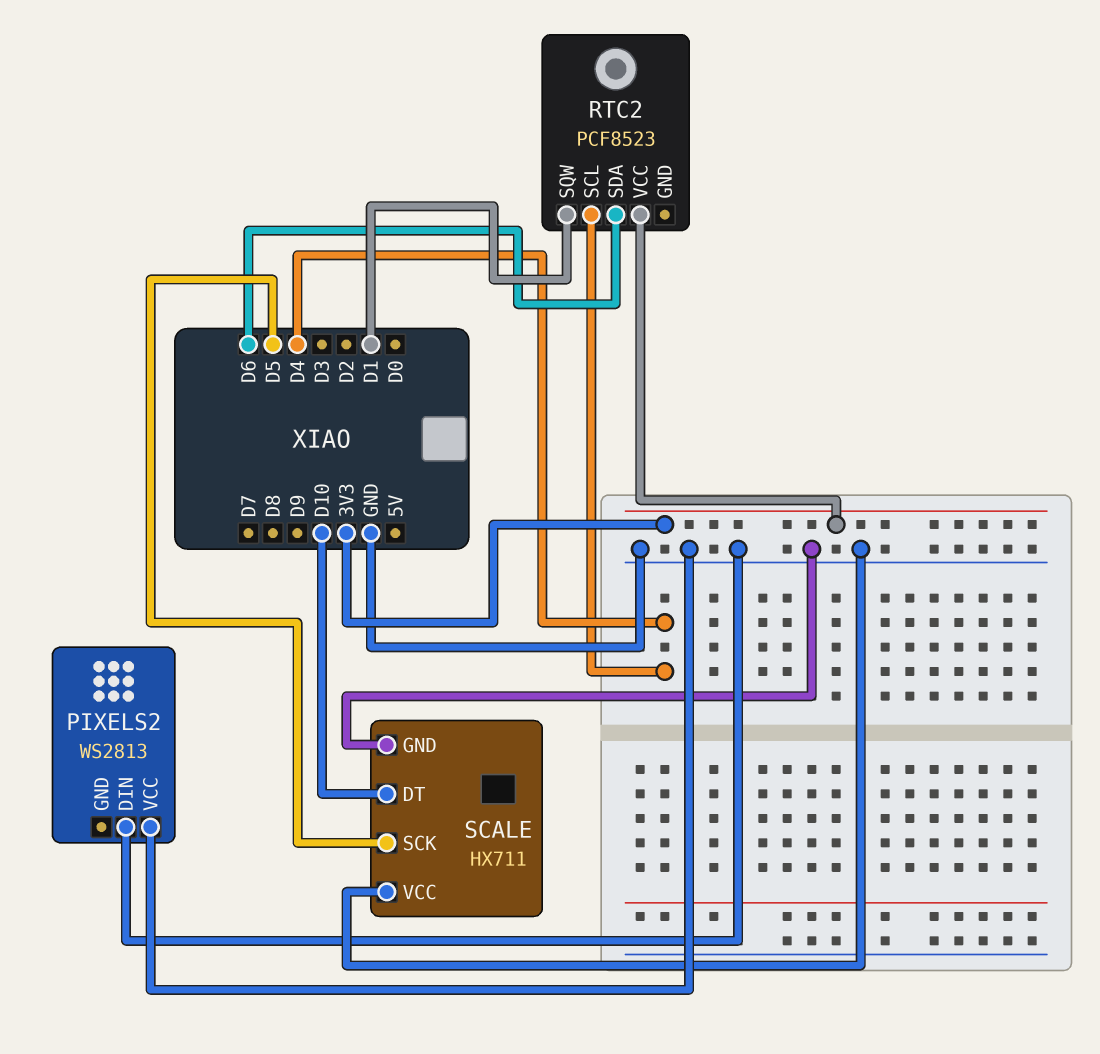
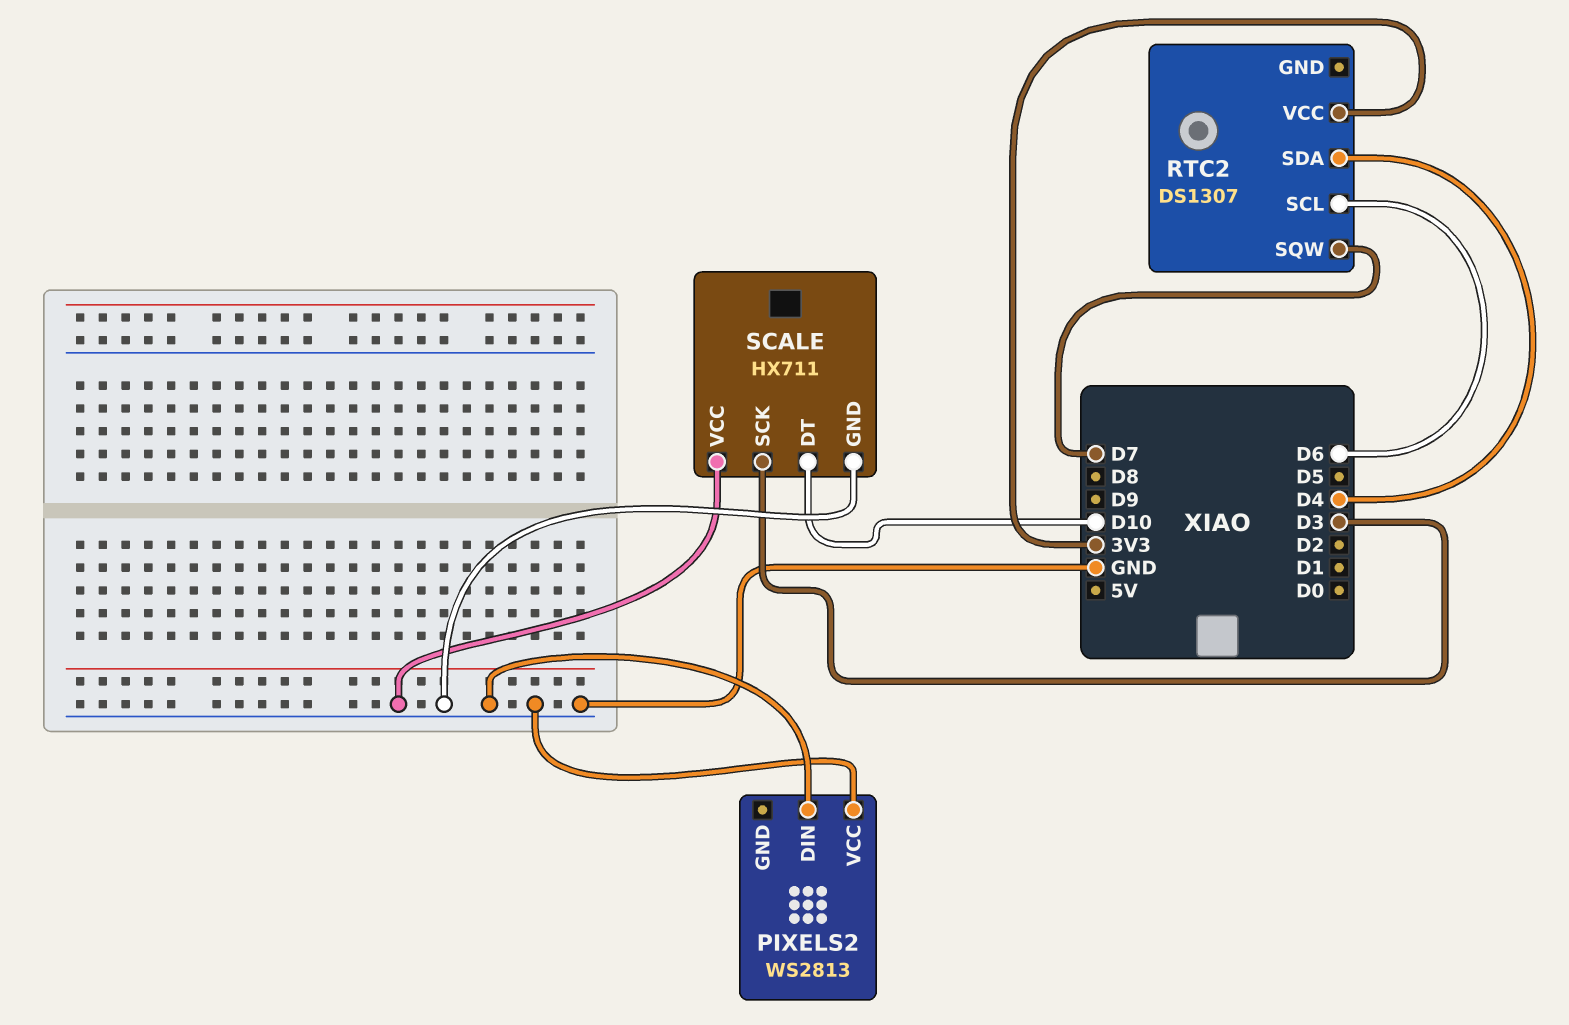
RTC2: PCF8523 -> DS1307
RTC2 pin SCL: D4 -> D6
RTC2 pin SDA: D6 -> D4
RTC2 pin SQW: D1 -> D7
SCALE pin SCK: D5 -> D3

